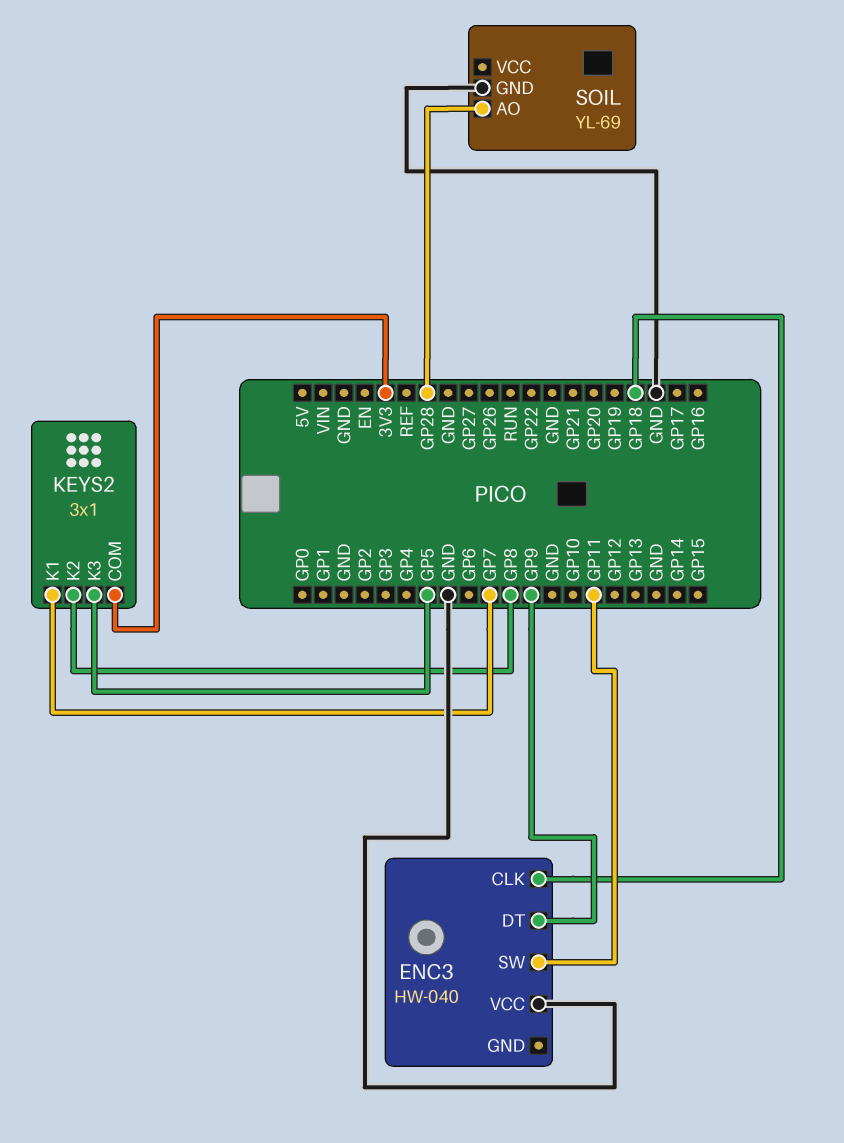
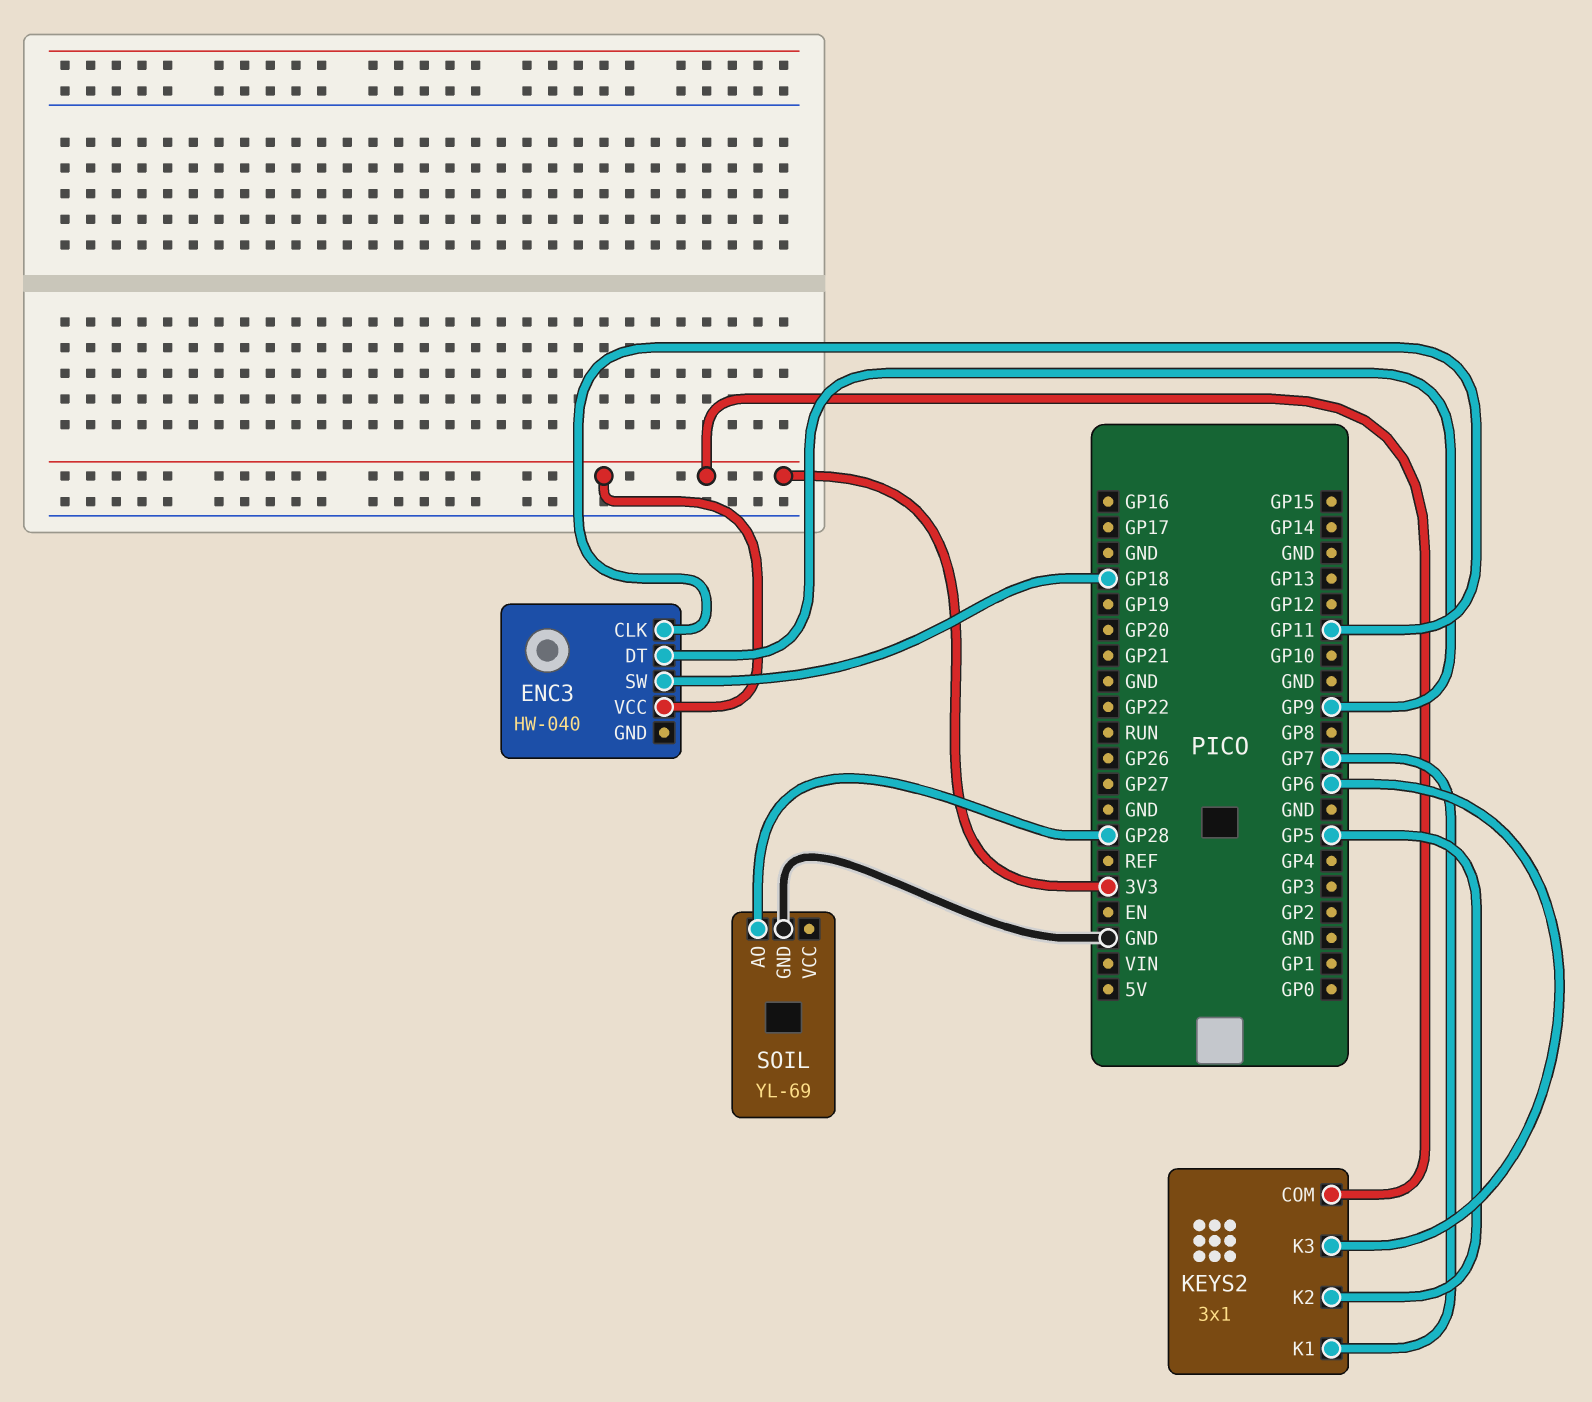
ENC3 pin CLK: GP18 -> GP11
ENC3 pin SW: GP11 -> GP18
ENC3 pin VCC: GND -> 3V3
KEYS2 pin K2: GP8 -> GP5
KEYS2 pin K3: GP5 -> GP6

